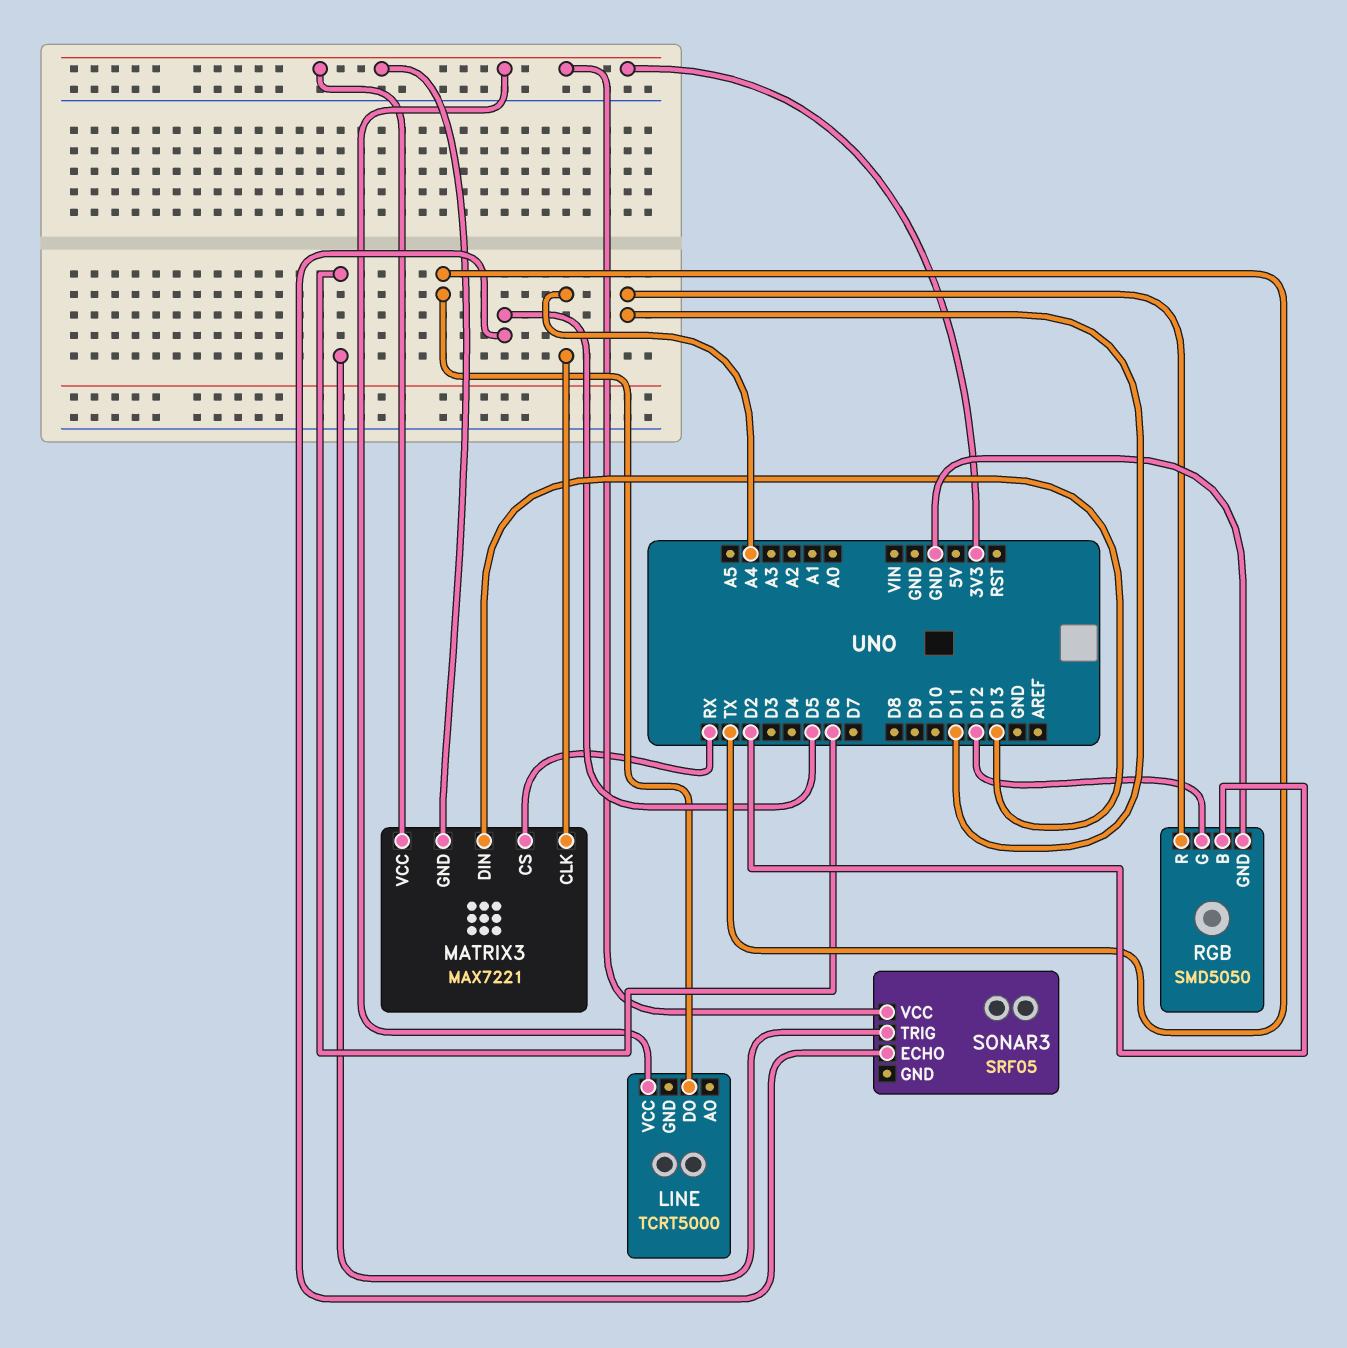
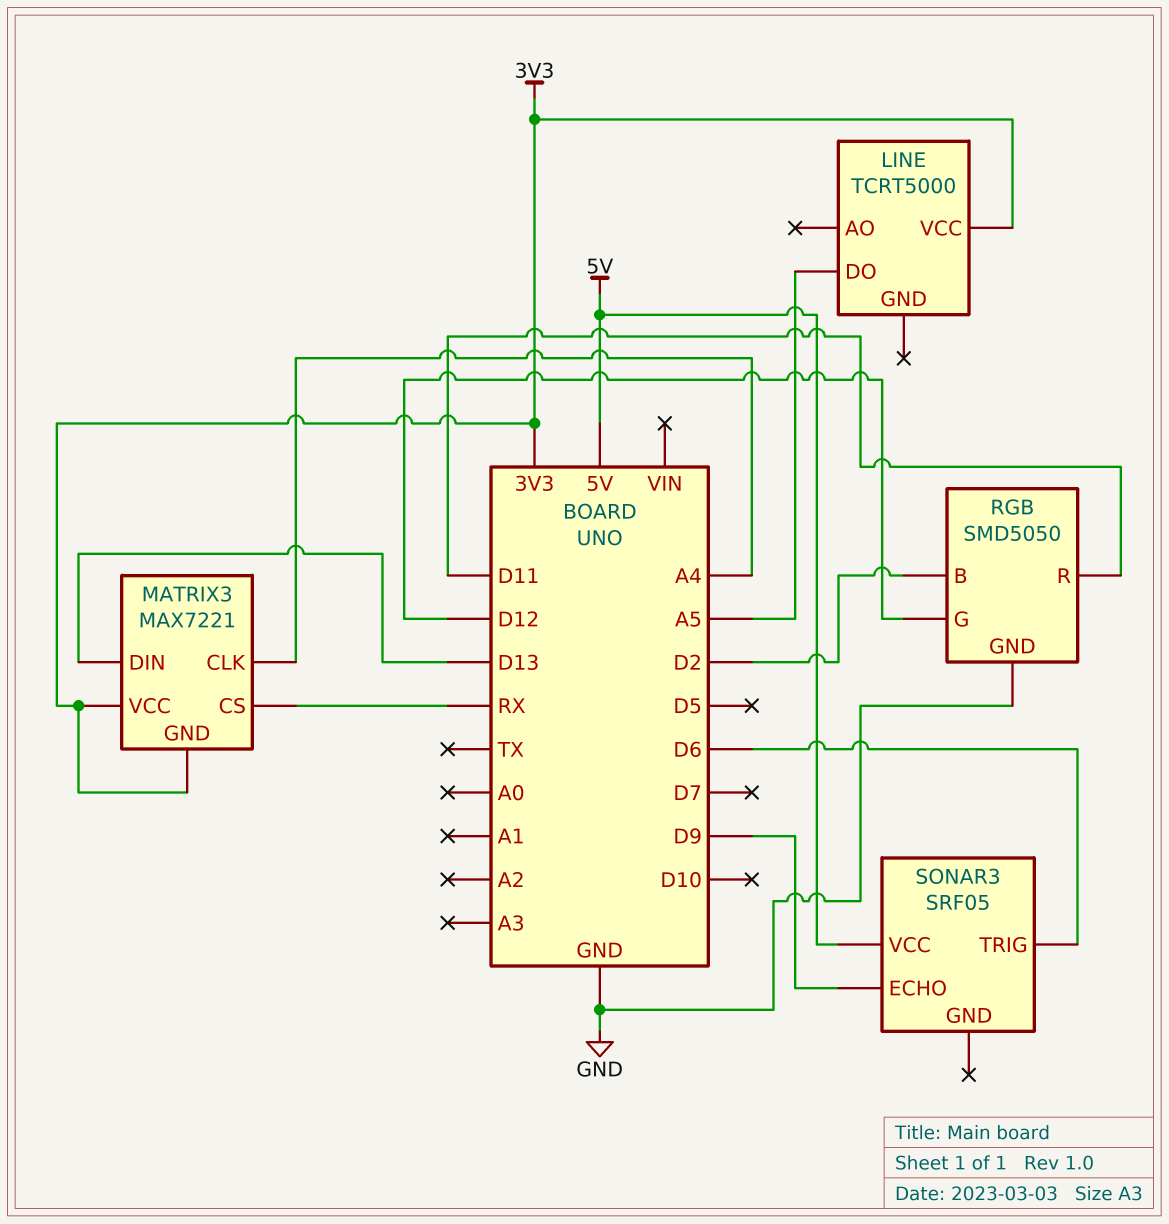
LINE pin DO: TX -> A5
SONAR3 pin ECHO: D5 -> D9
SONAR3 pin VCC: 3V3 -> 5V

